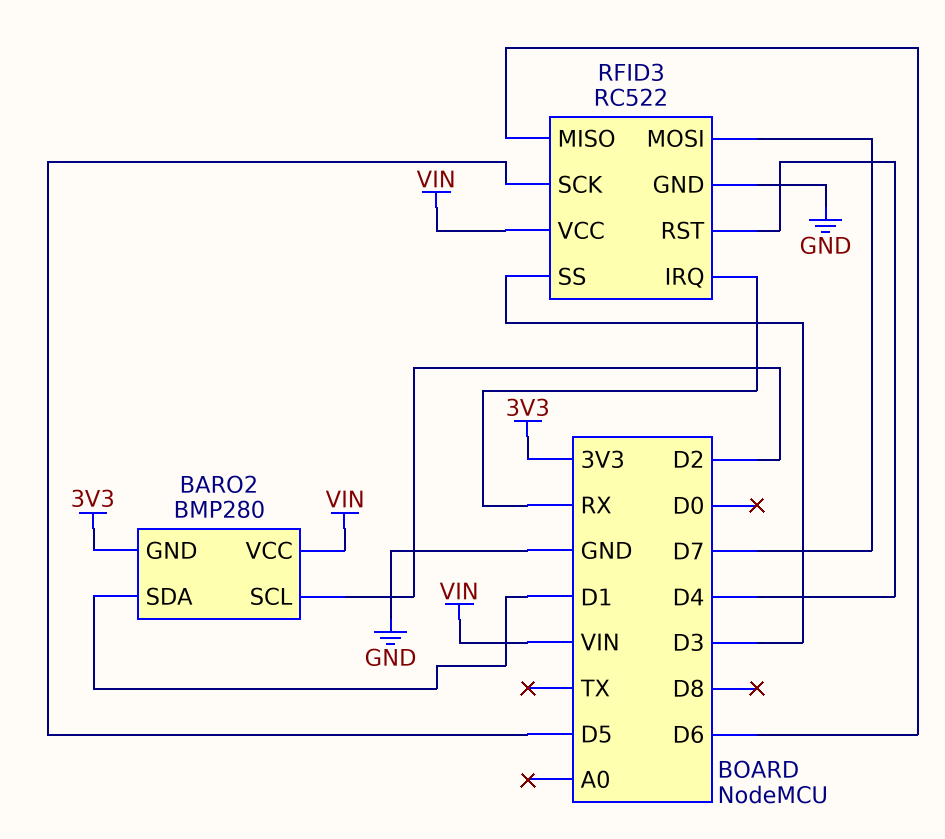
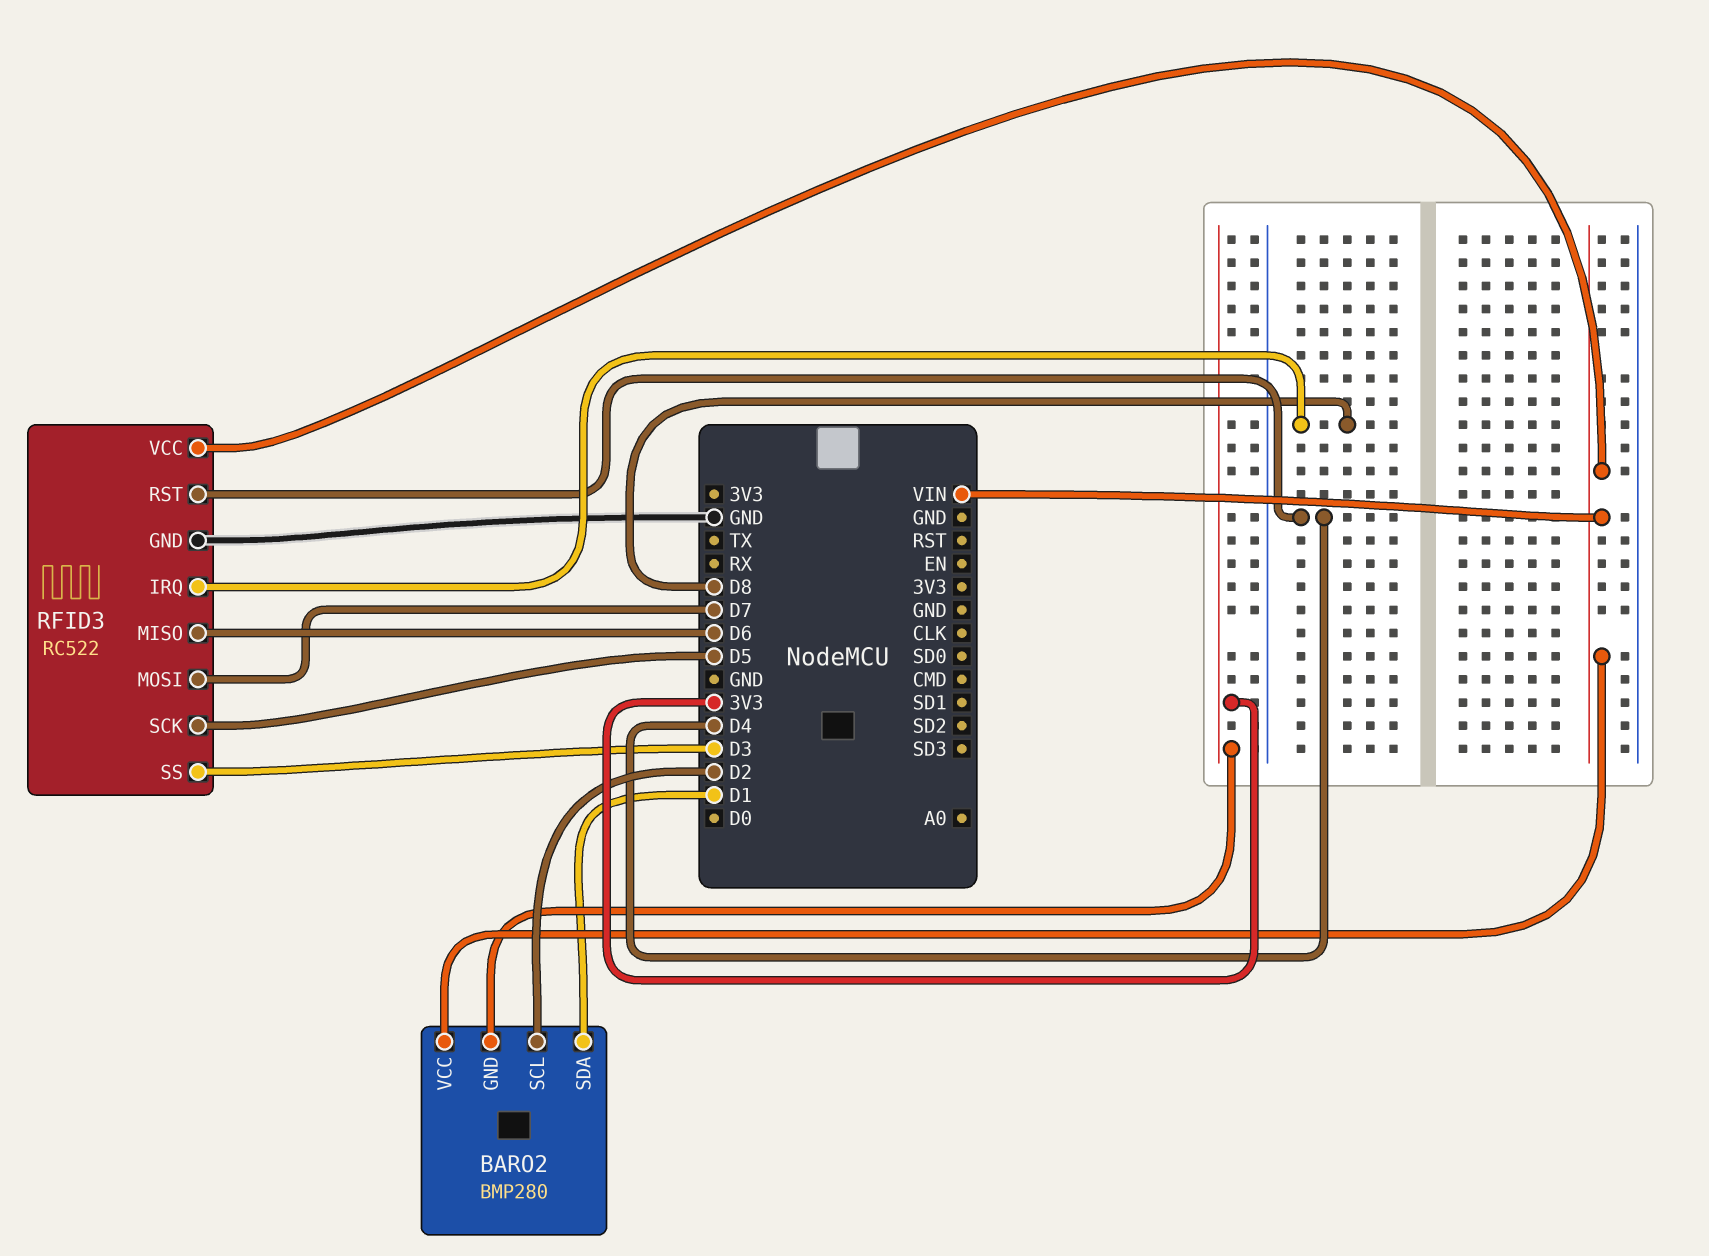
RFID3 pin IRQ: RX -> D8

